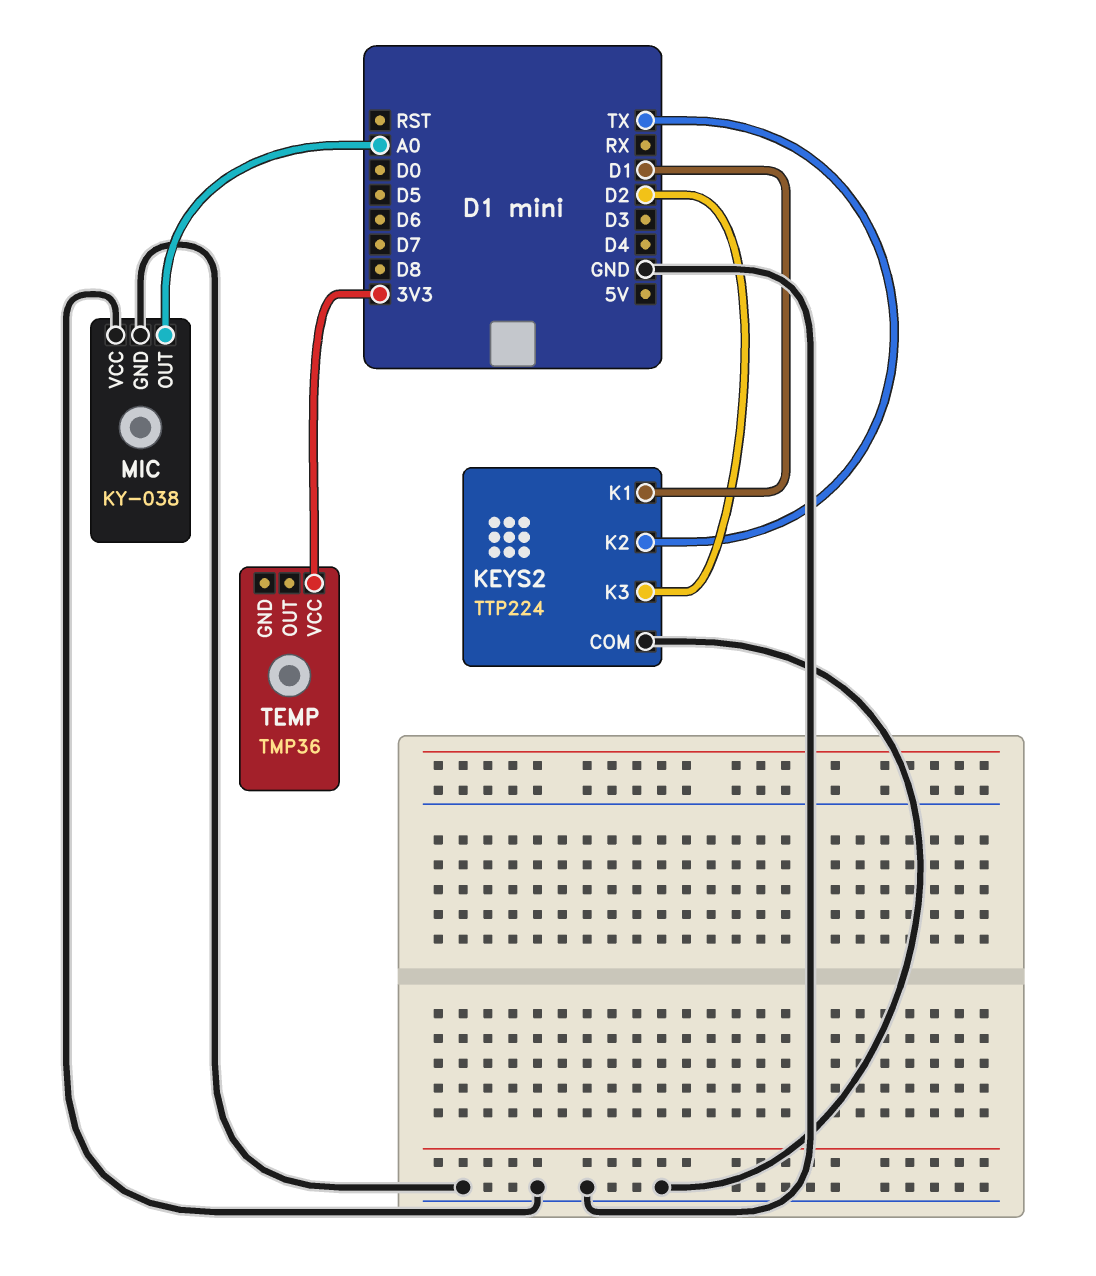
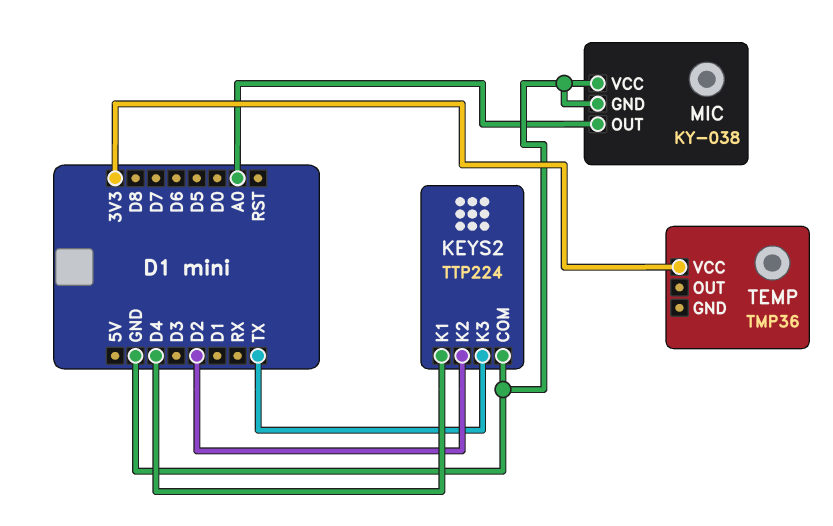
KEYS2 pin K1: D1 -> D4
KEYS2 pin K2: TX -> D2
KEYS2 pin K3: D2 -> TX

